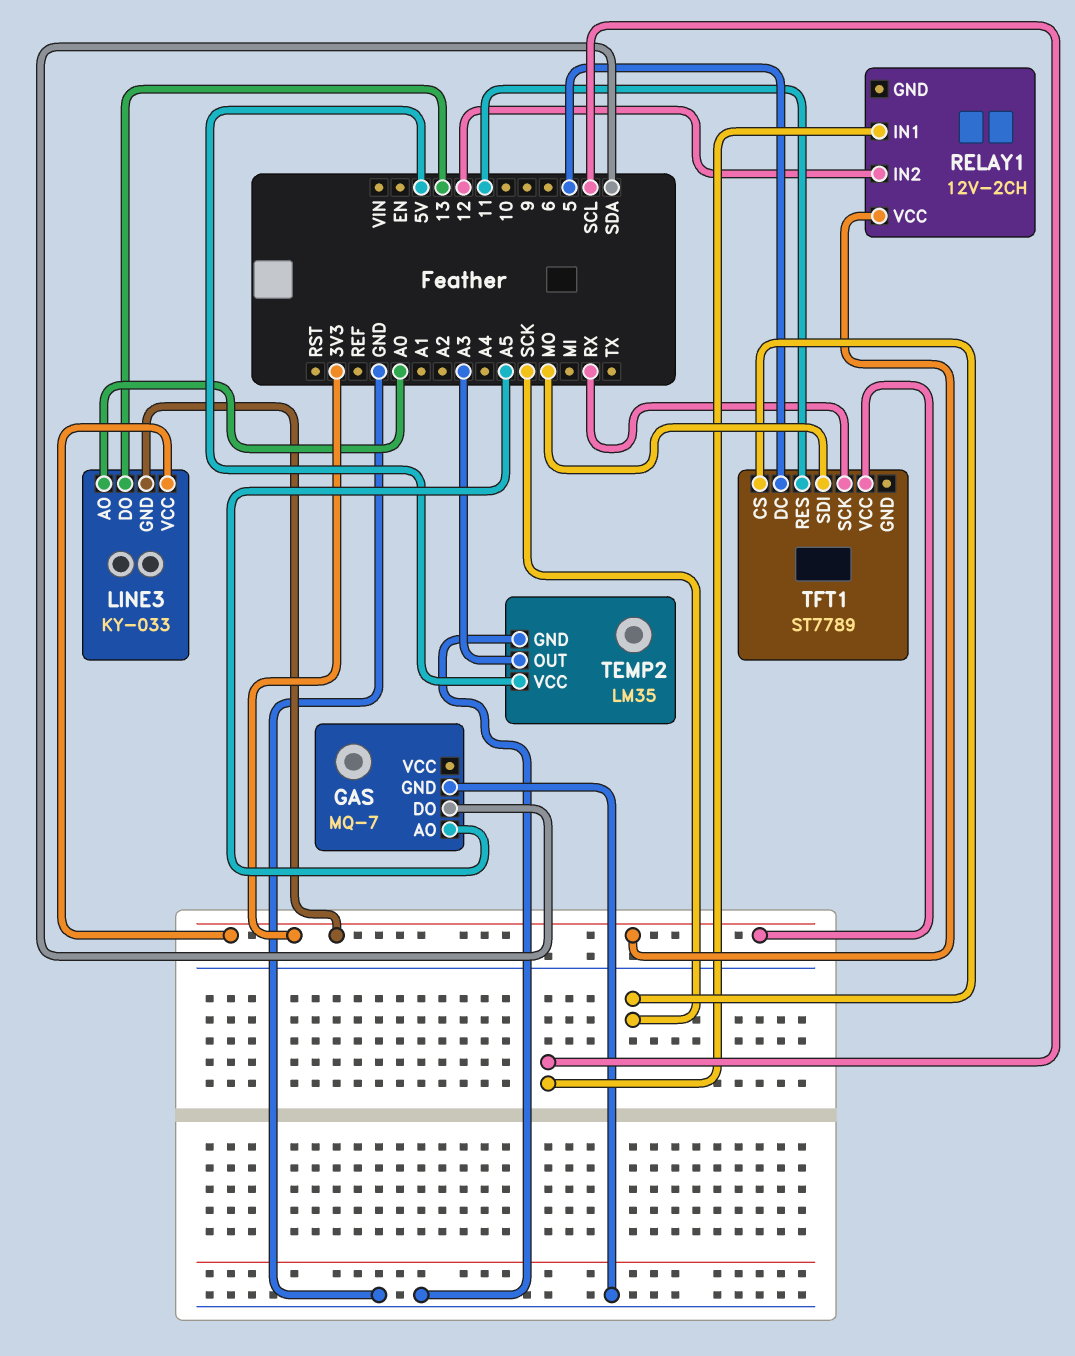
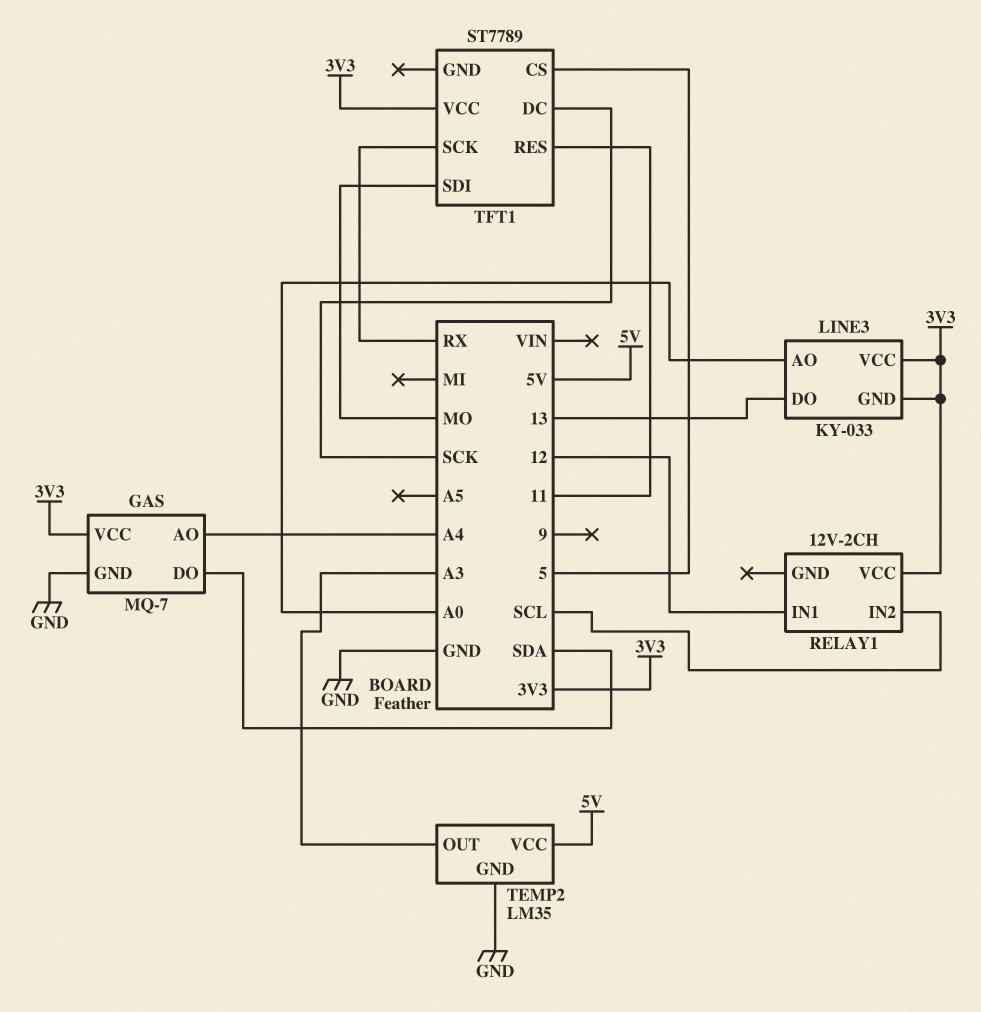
GAS pin AO: A5 -> A4
GAS pin VCC: none -> 3V3
RELAY1 pin IN1: SCL -> 12
RELAY1 pin IN2: 12 -> SCL
TFT1 pin CS: SCK -> 5
TFT1 pin DC: 5 -> SCK

